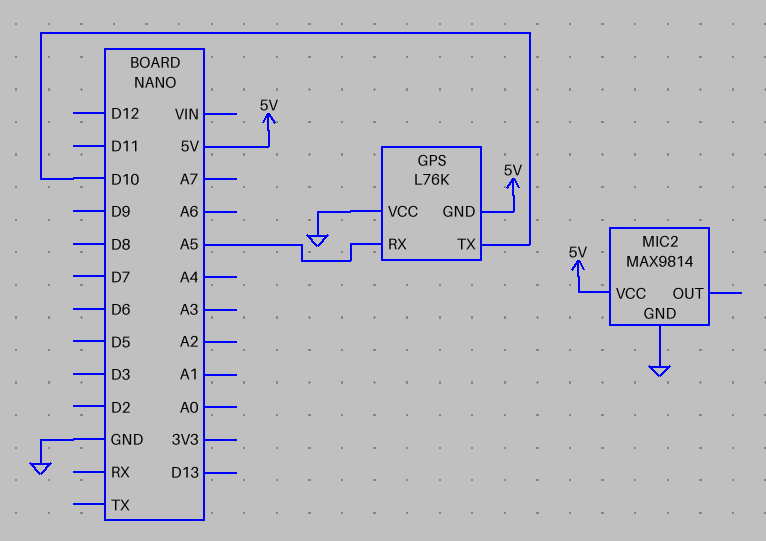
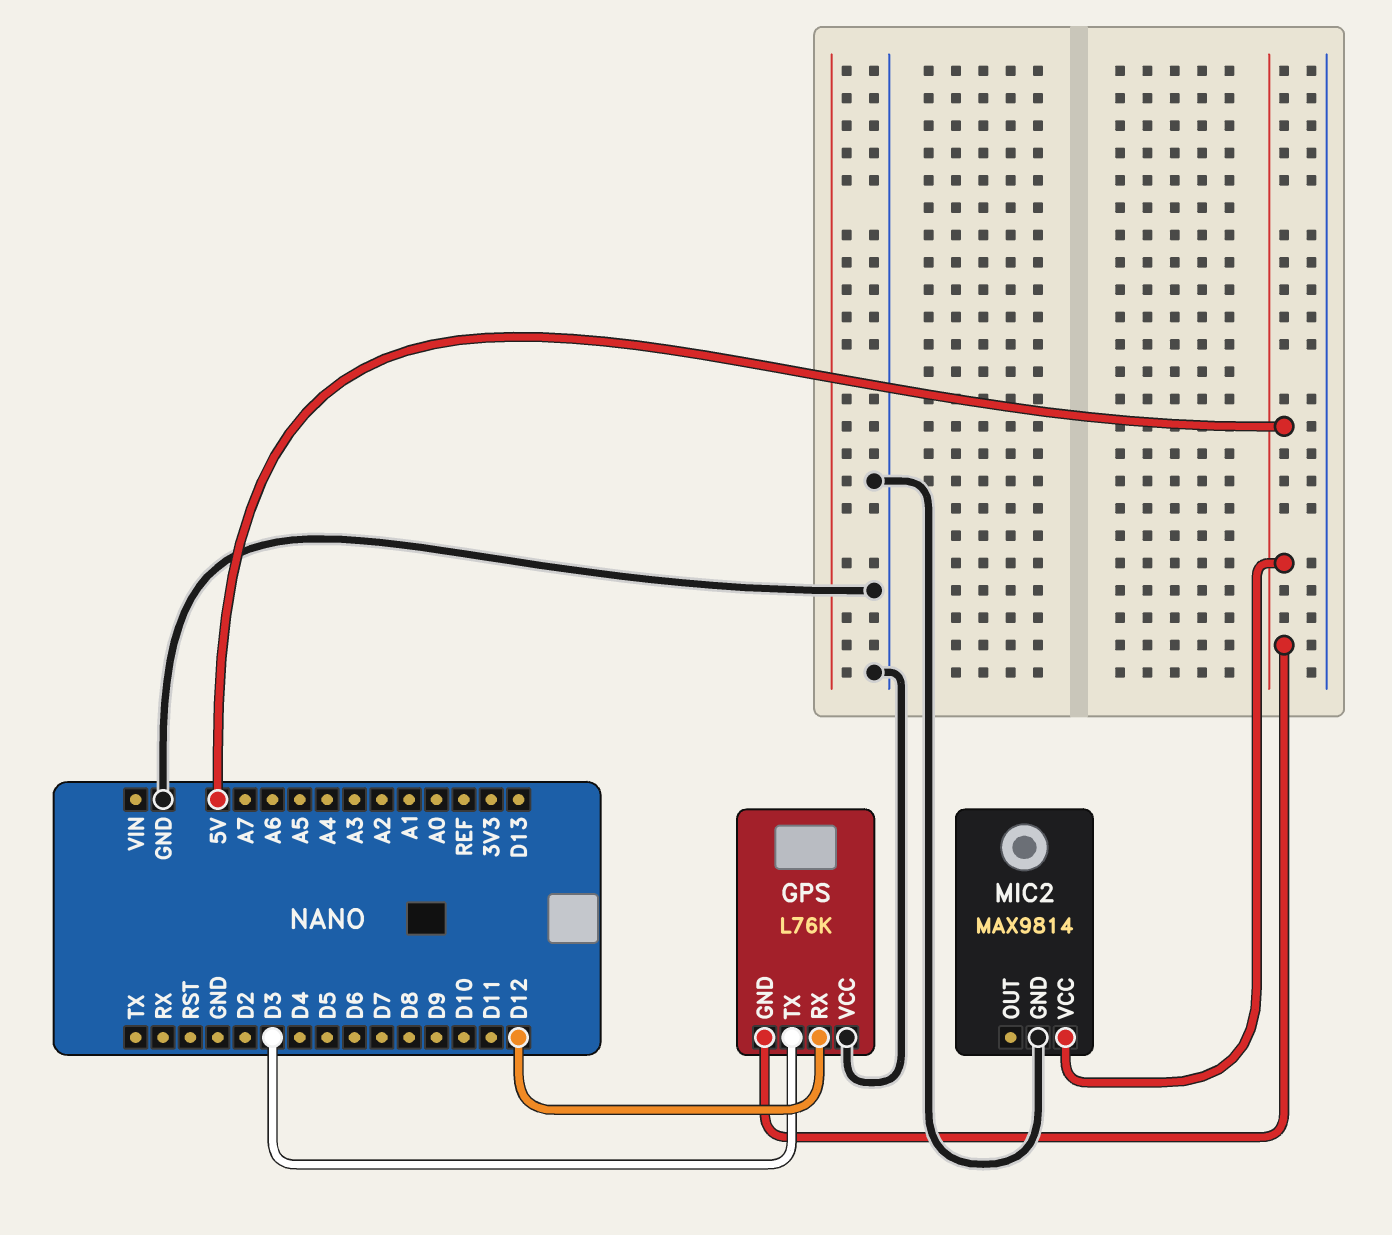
GPS pin RX: A5 -> D12
GPS pin TX: D10 -> D3

